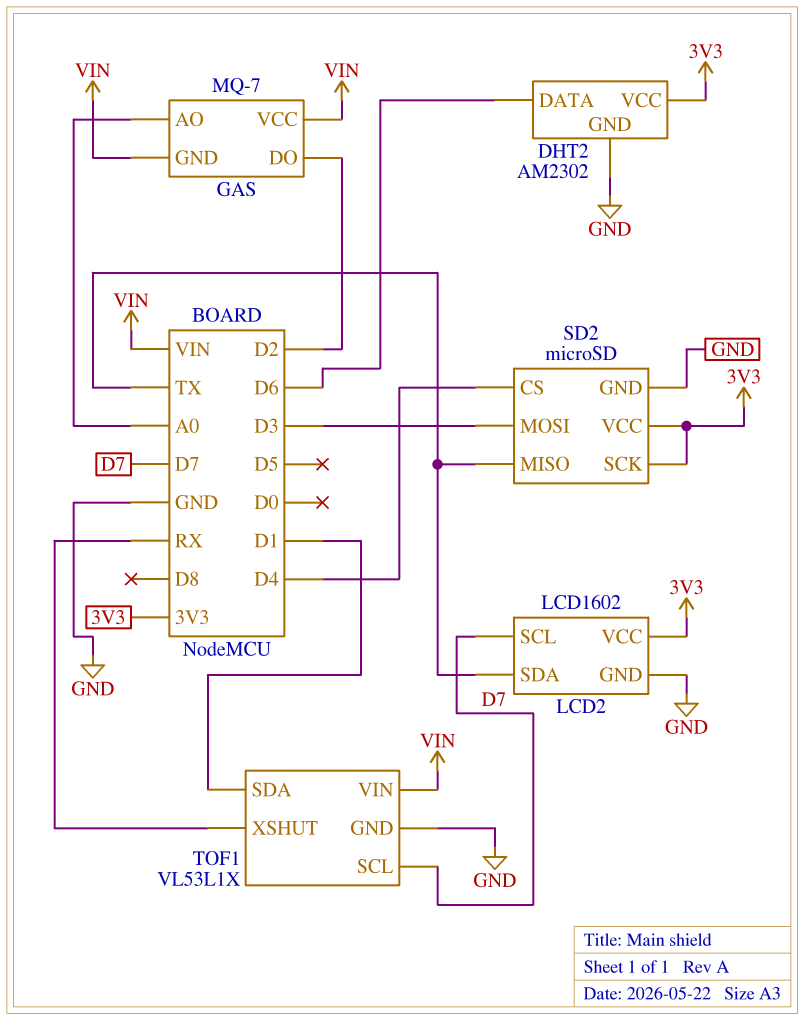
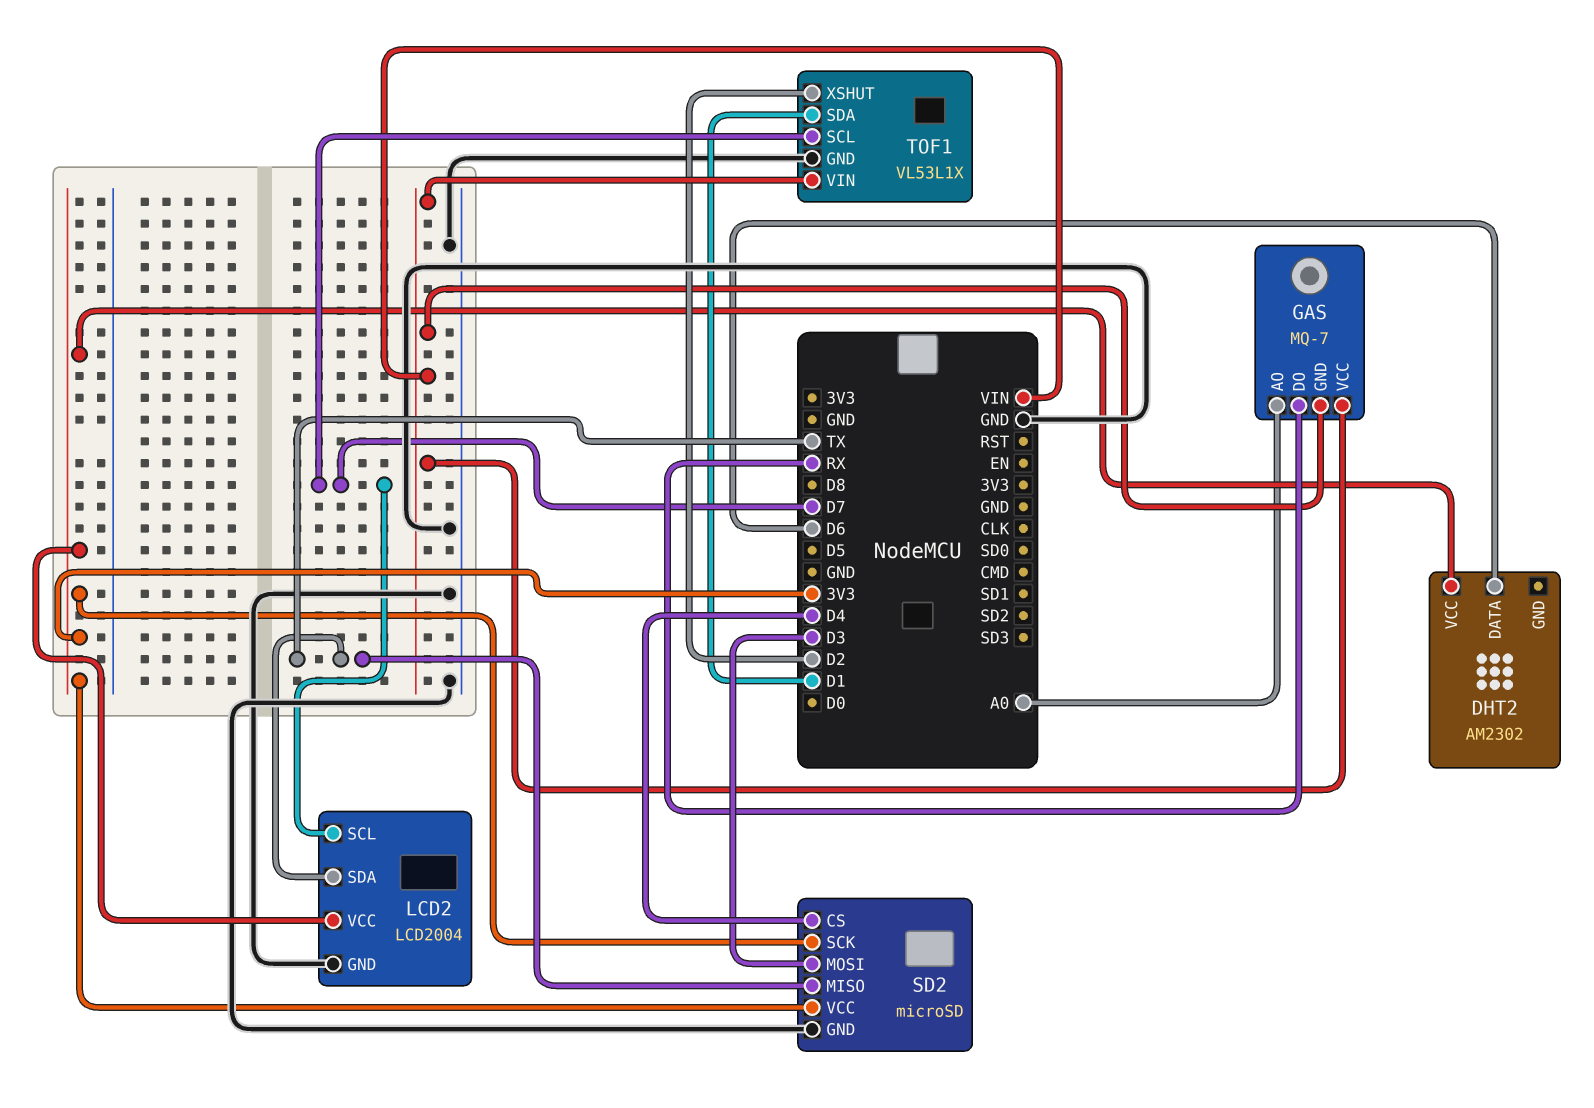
DHT2 pin GND: GND -> none
GAS pin DO: D2 -> RX
LCD2: LCD1602 -> LCD2004
TOF1 pin XSHUT: RX -> D2

